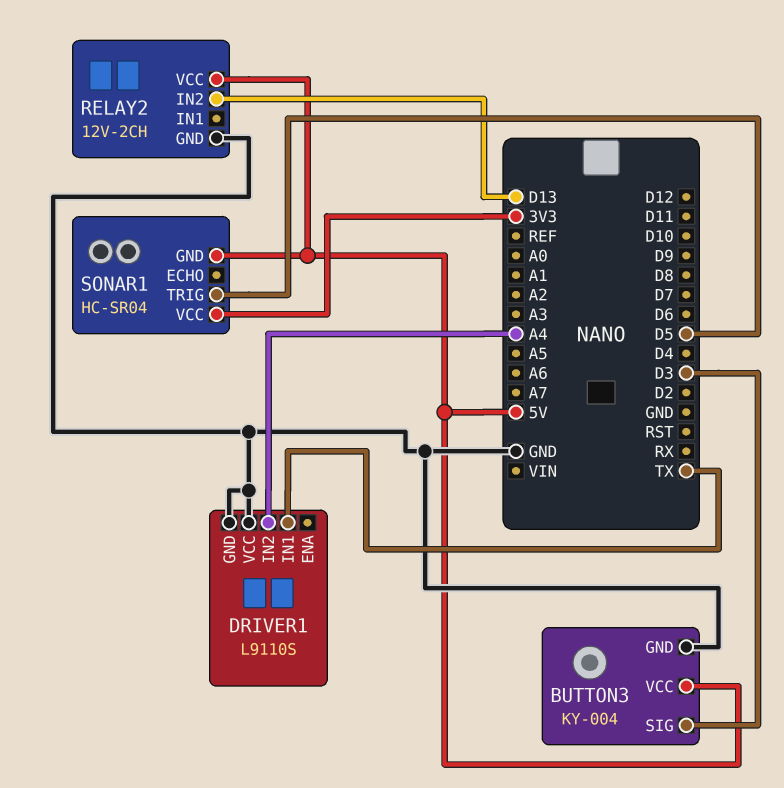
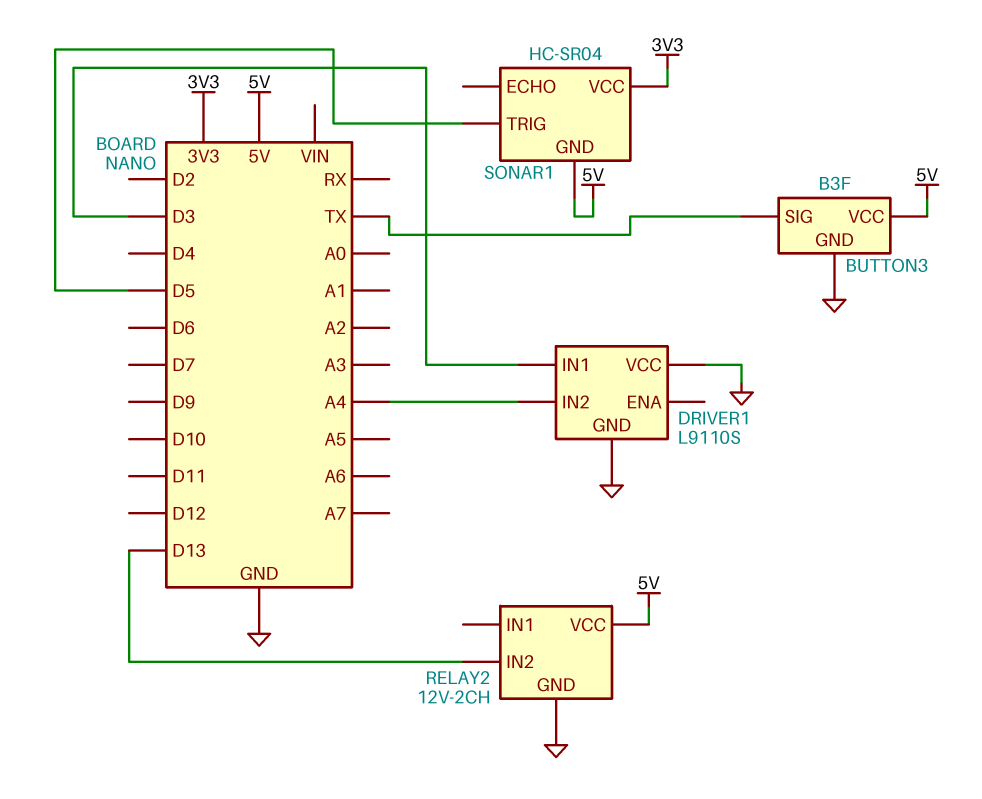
BUTTON3: KY-004 -> B3F
BUTTON3 pin SIG: D3 -> TX
DRIVER1 pin IN1: TX -> D3

